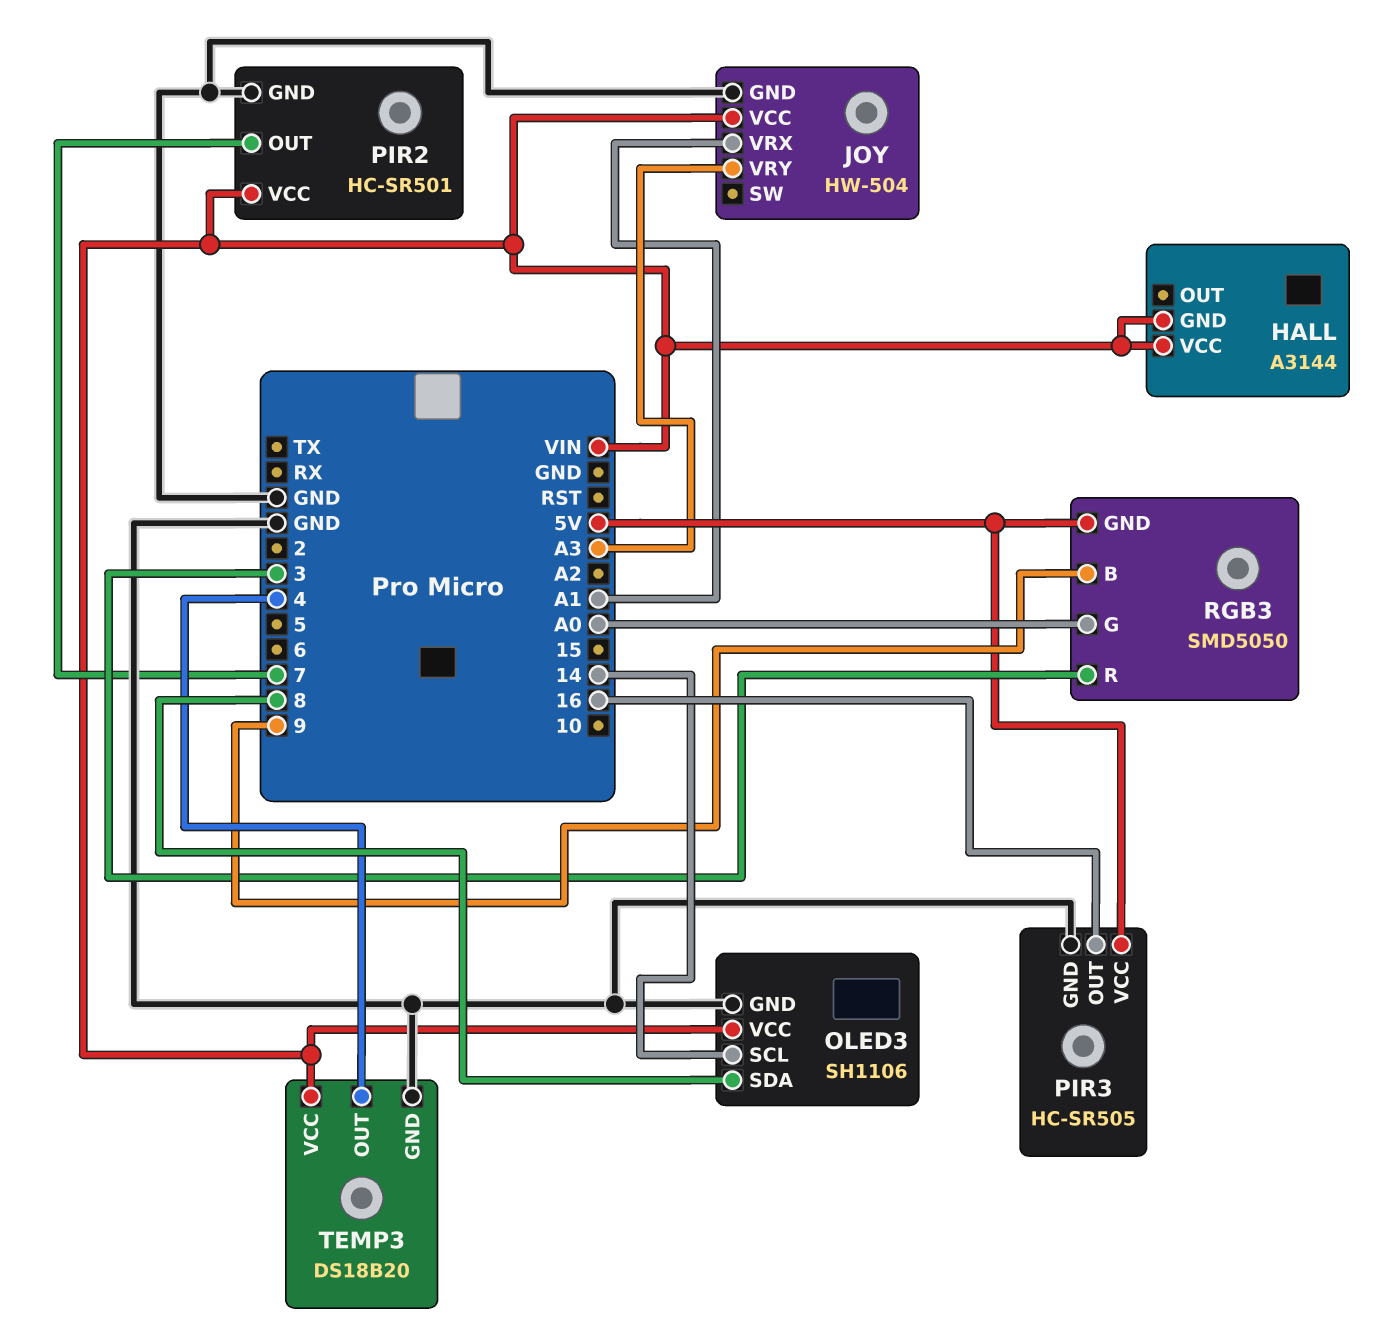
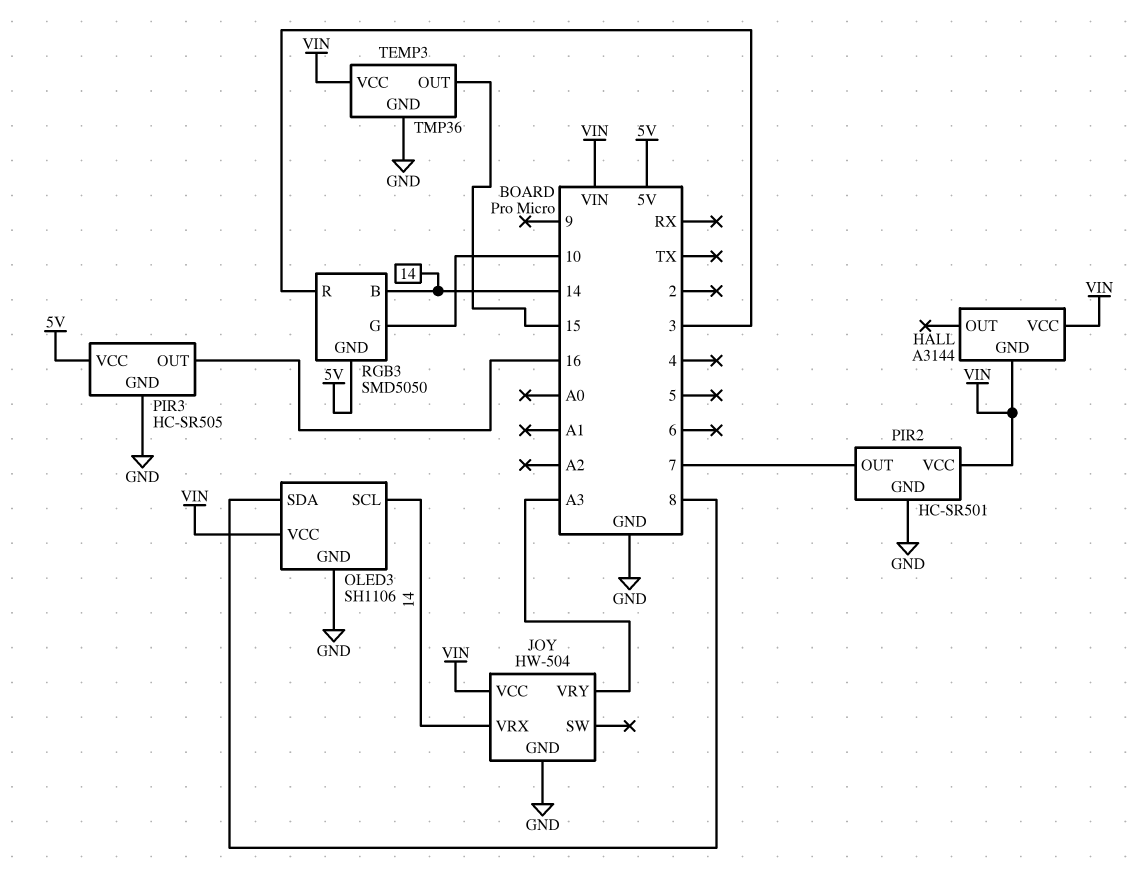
JOY pin VRX: A1 -> 14
RGB3 pin B: 9 -> 14
RGB3 pin G: A0 -> 10
TEMP3: DS18B20 -> TMP36
TEMP3 pin OUT: 4 -> 15

